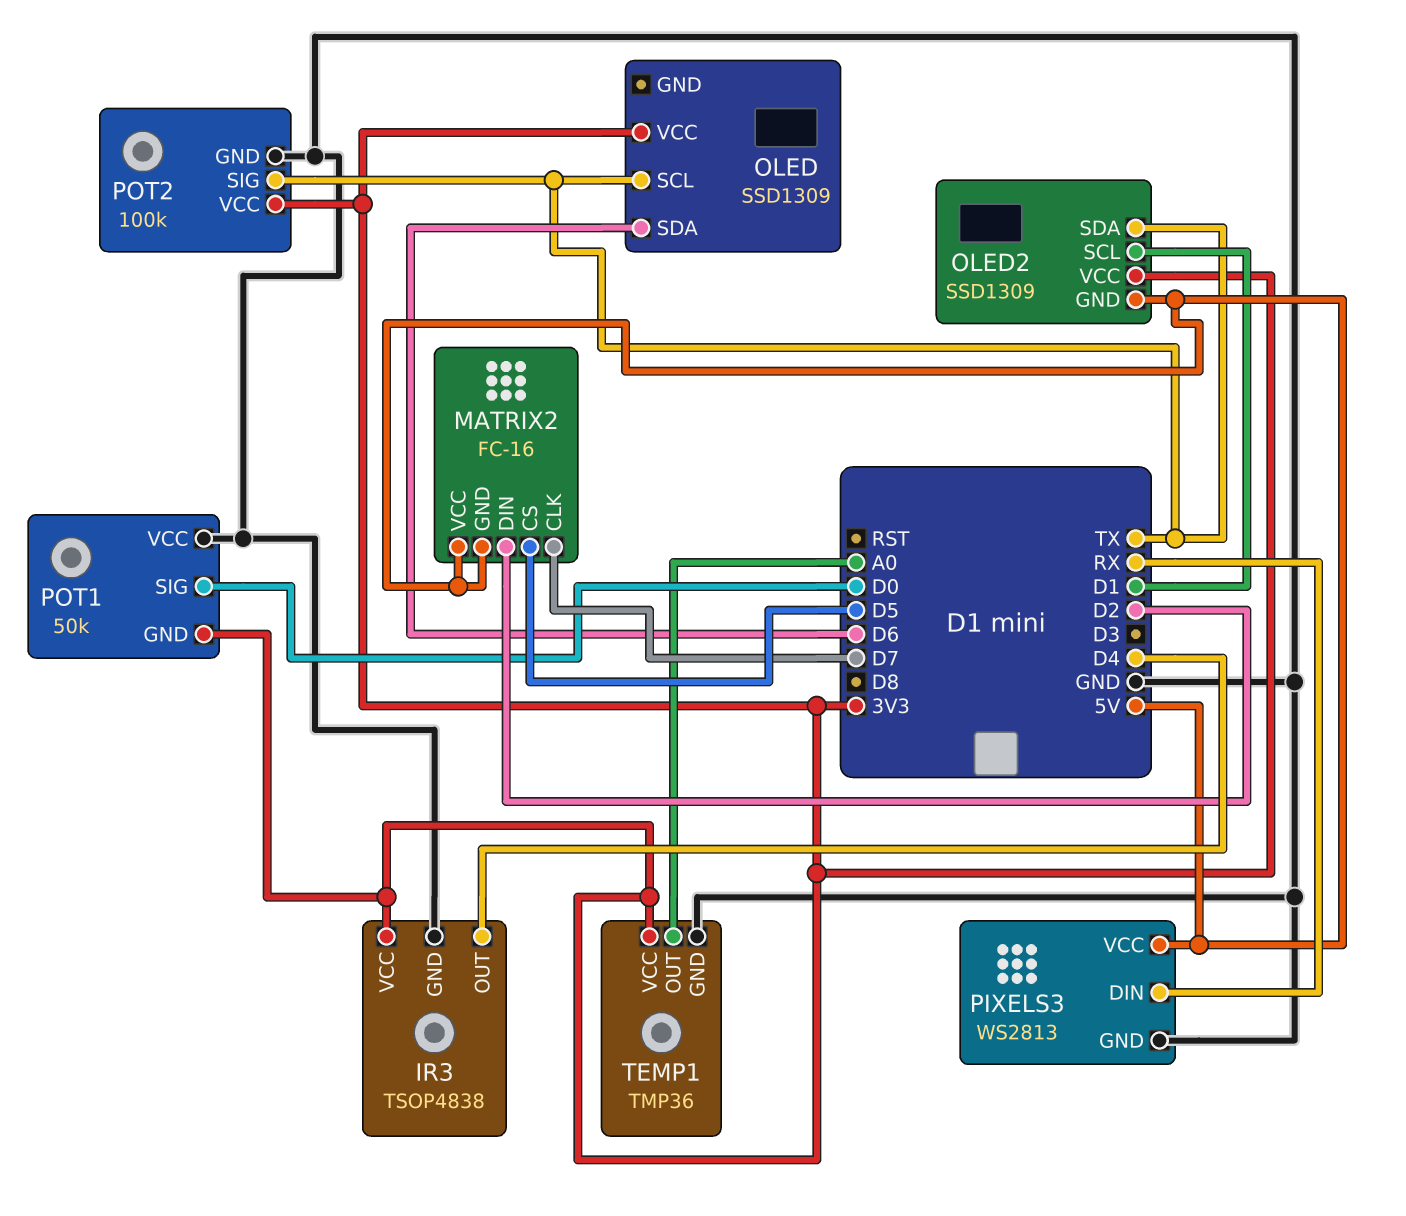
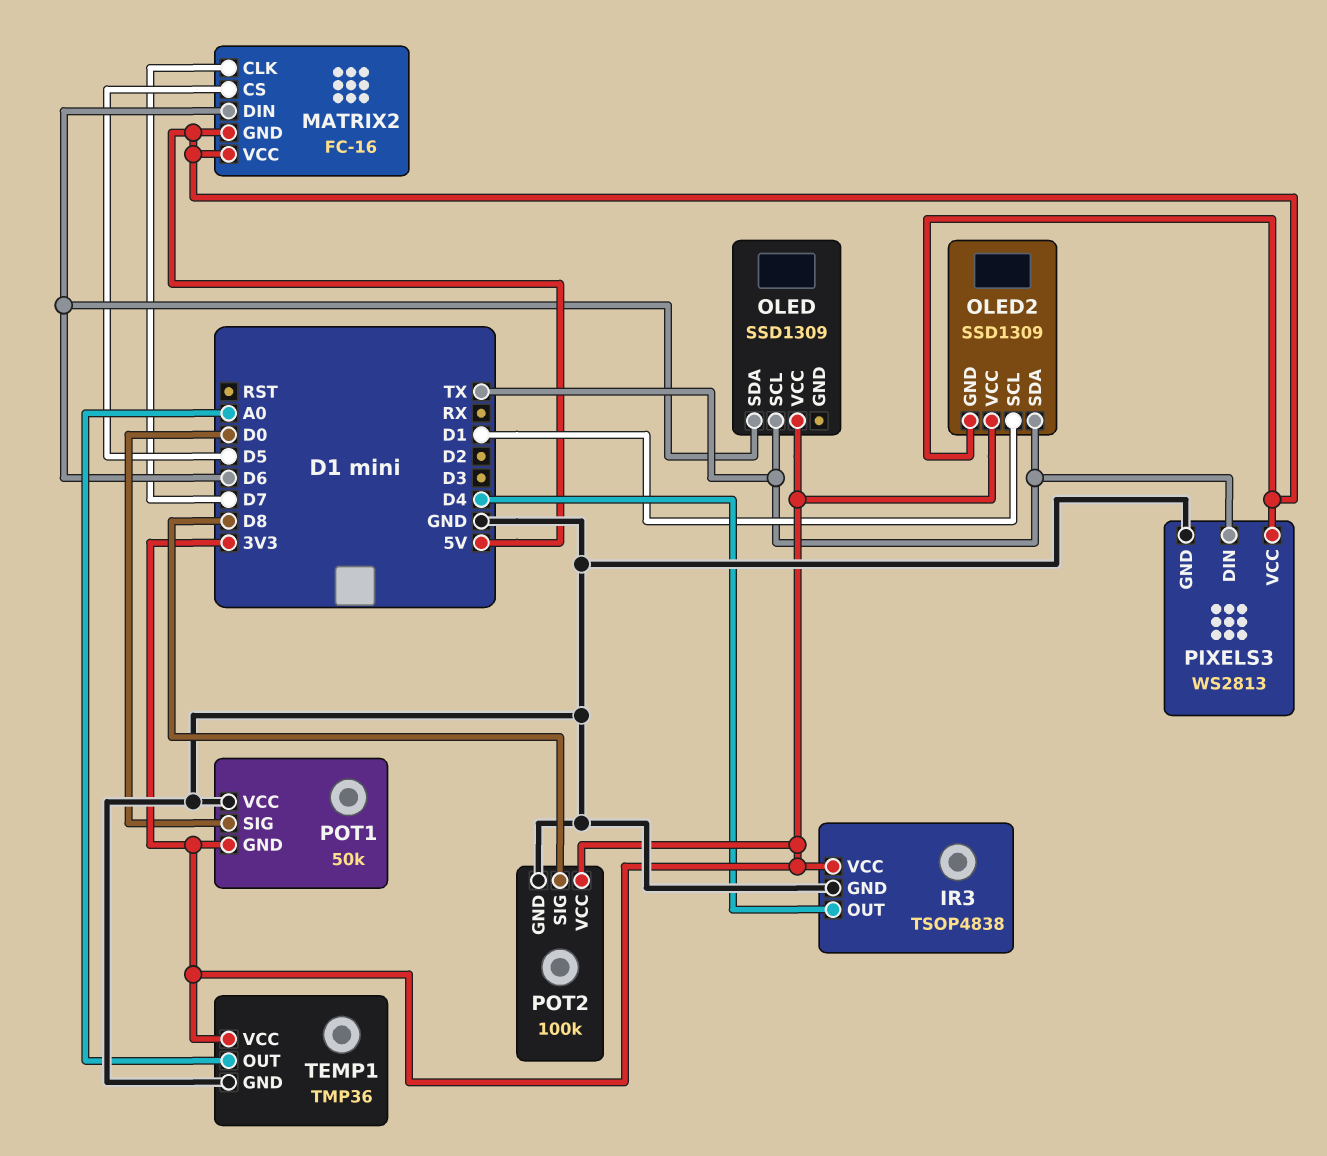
MATRIX2 pin DIN: D2 -> D6
PIXELS3 pin DIN: RX -> TX
POT2 pin SIG: TX -> D8

